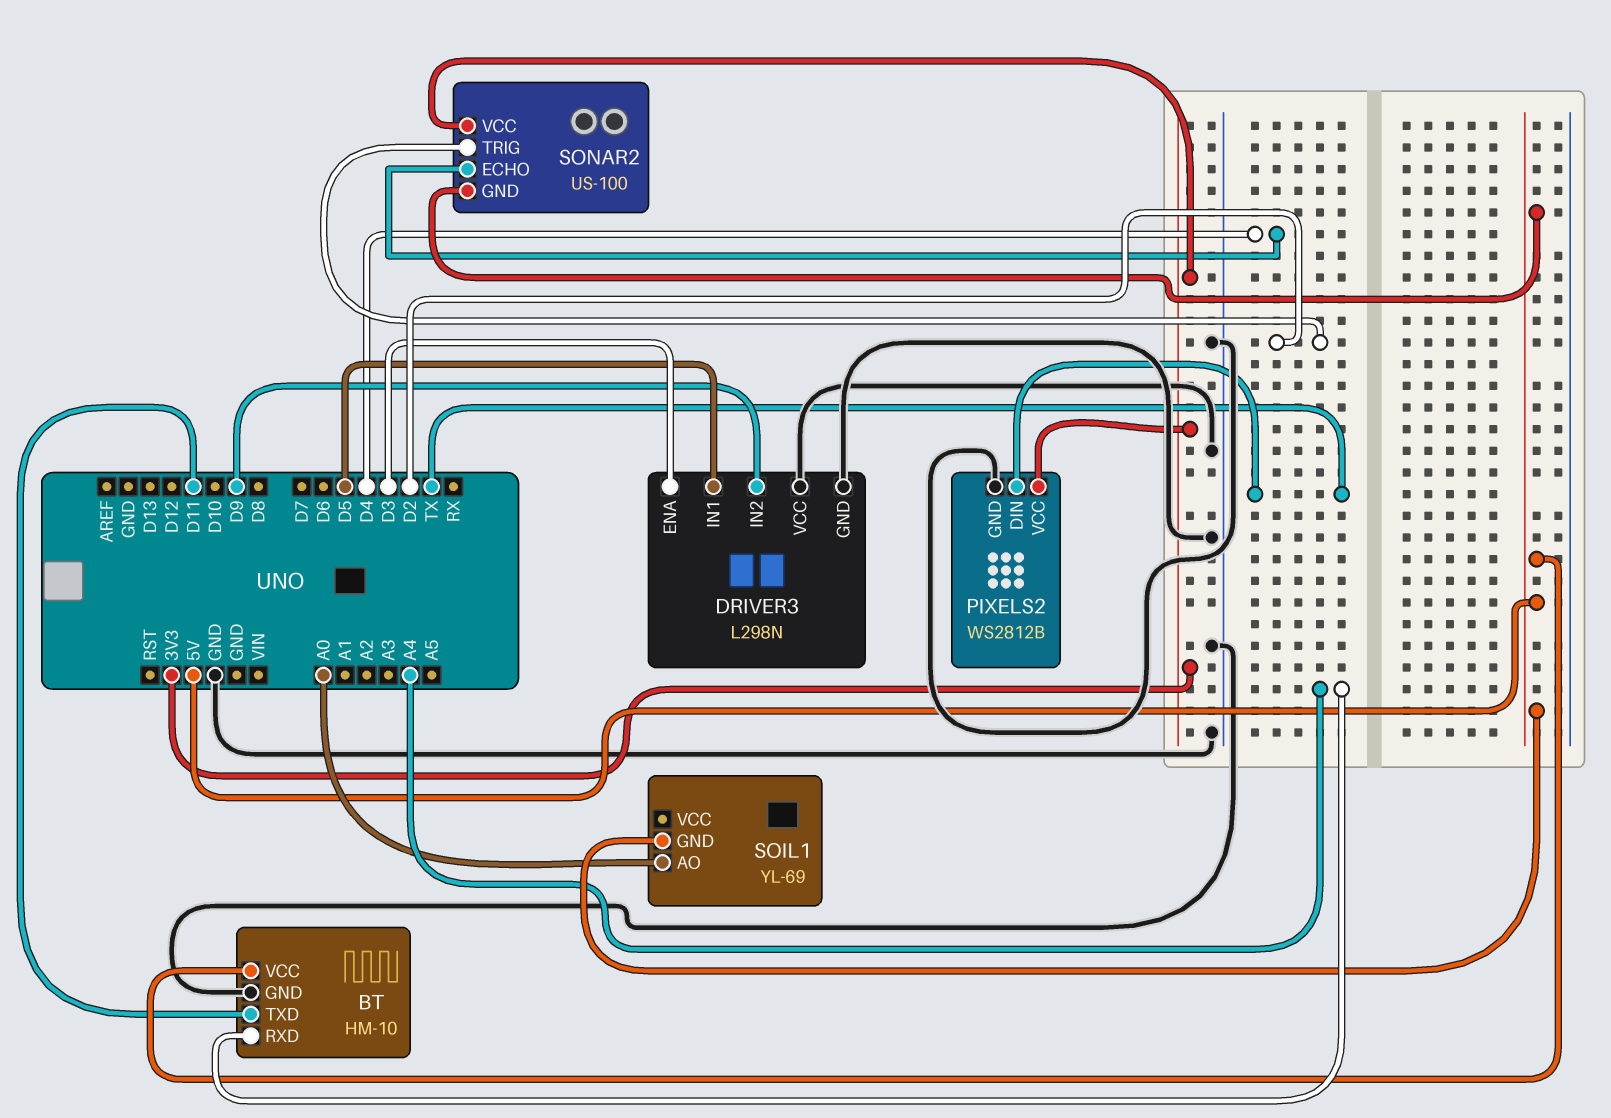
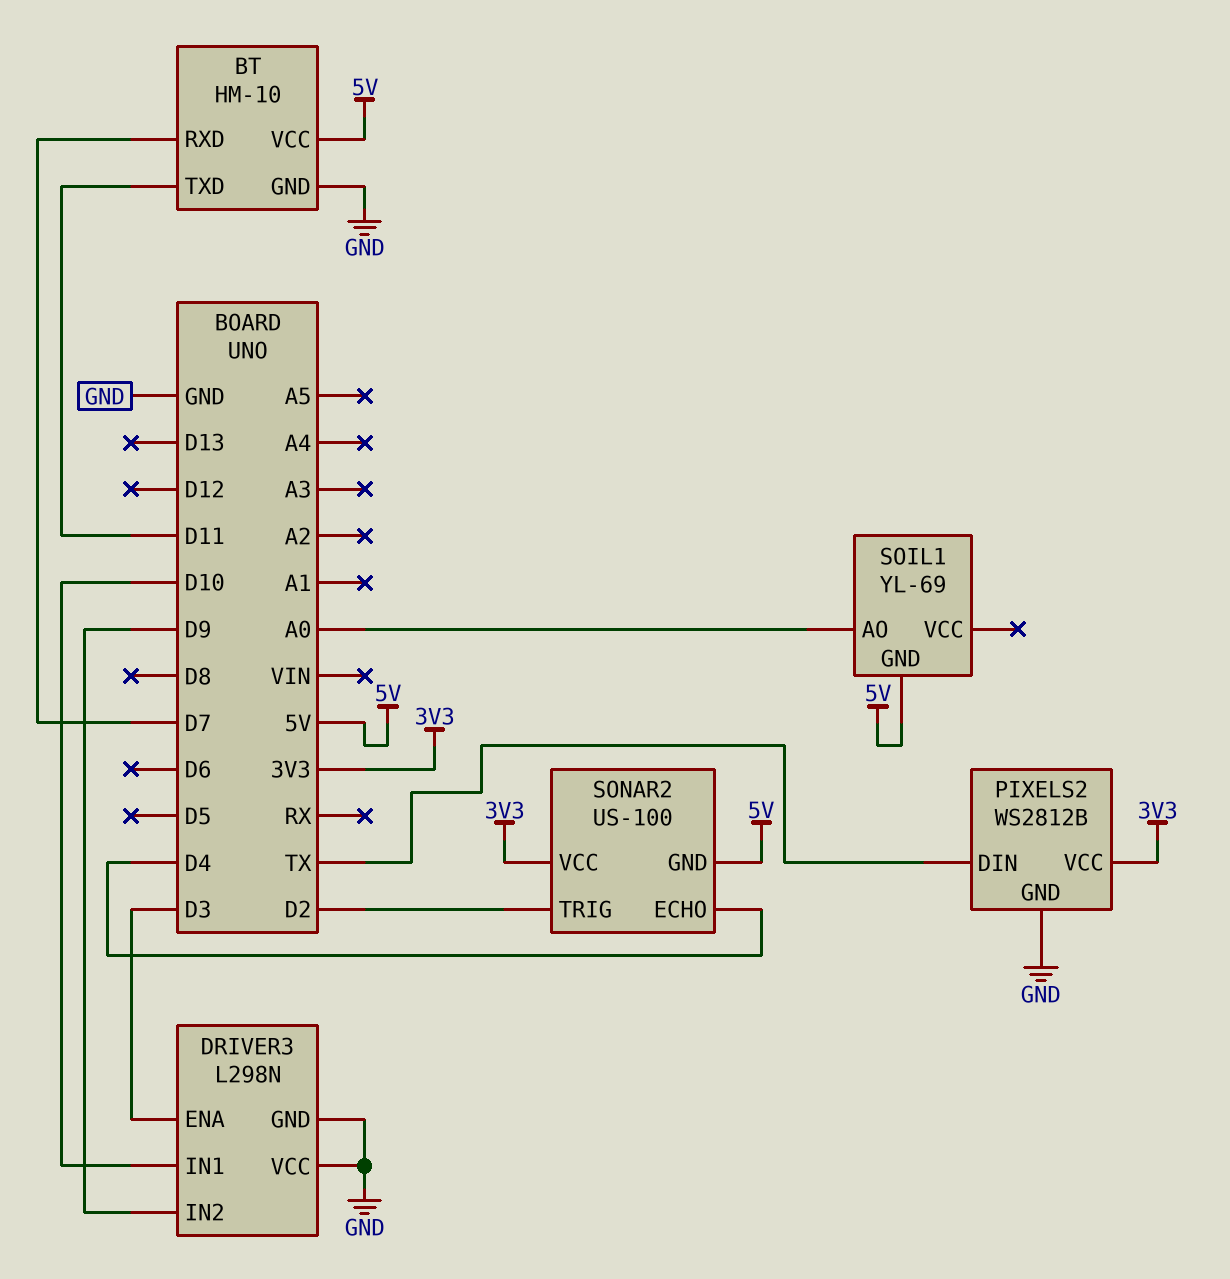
BT pin RXD: A4 -> D7
DRIVER3 pin IN1: D5 -> D10

